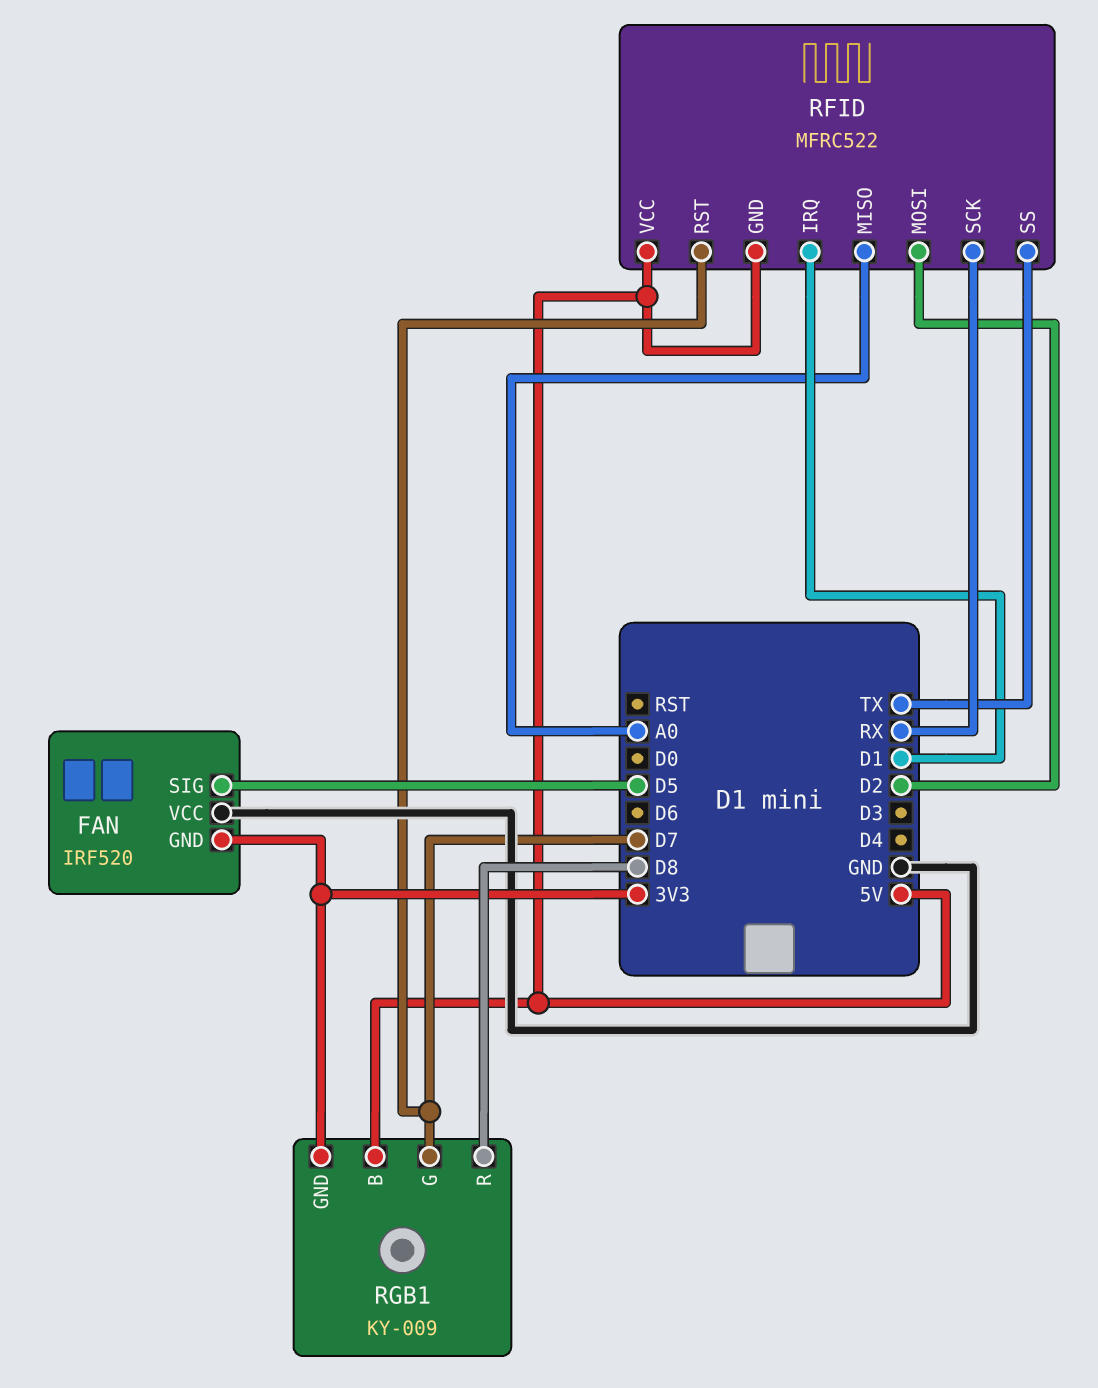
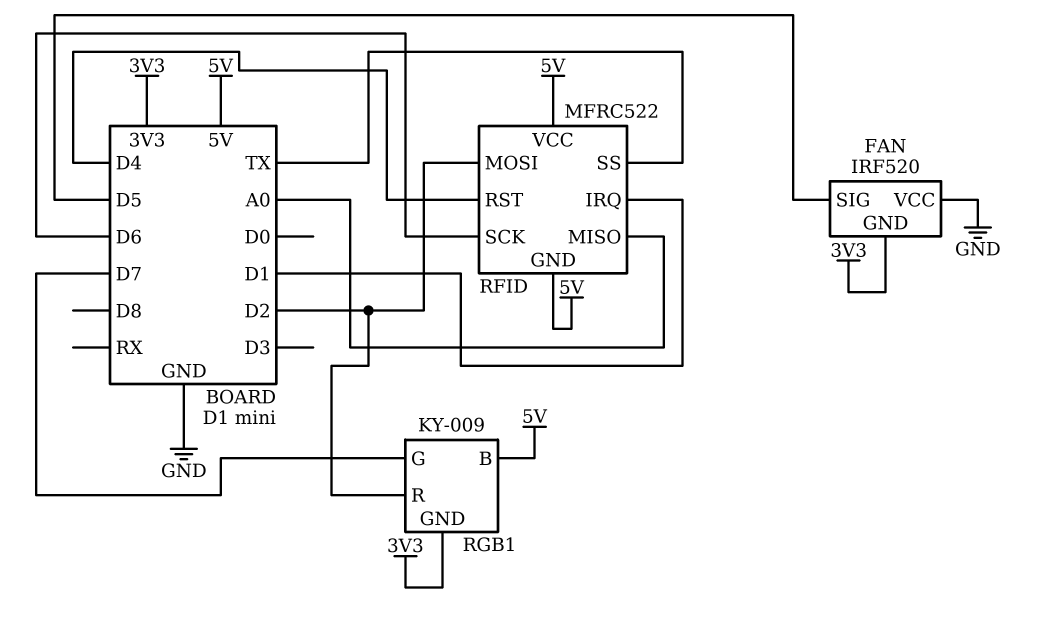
RFID pin RST: D7 -> D4
RFID pin SCK: RX -> D6
RGB1 pin R: D8 -> D2

